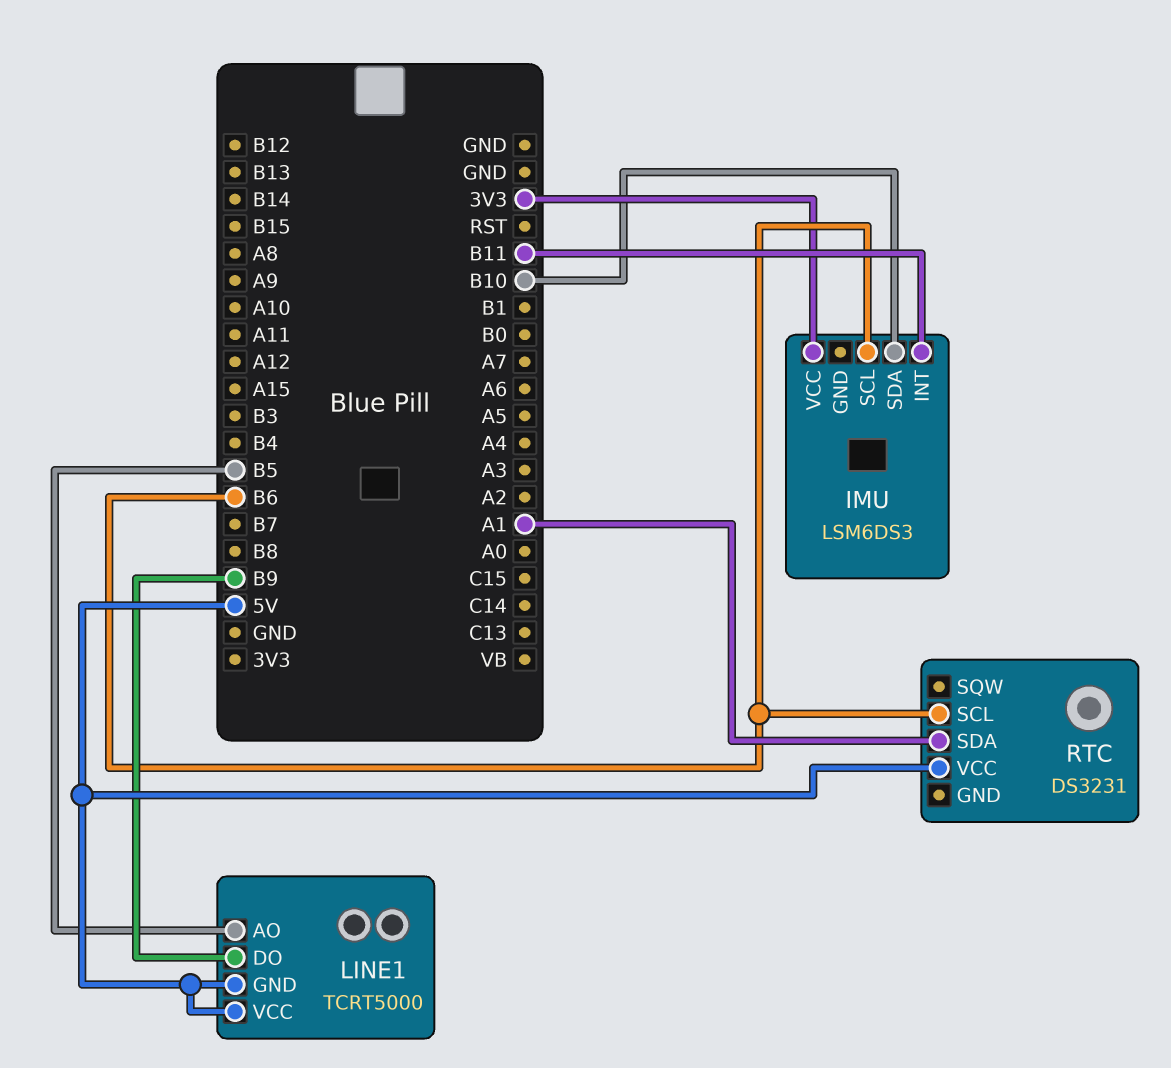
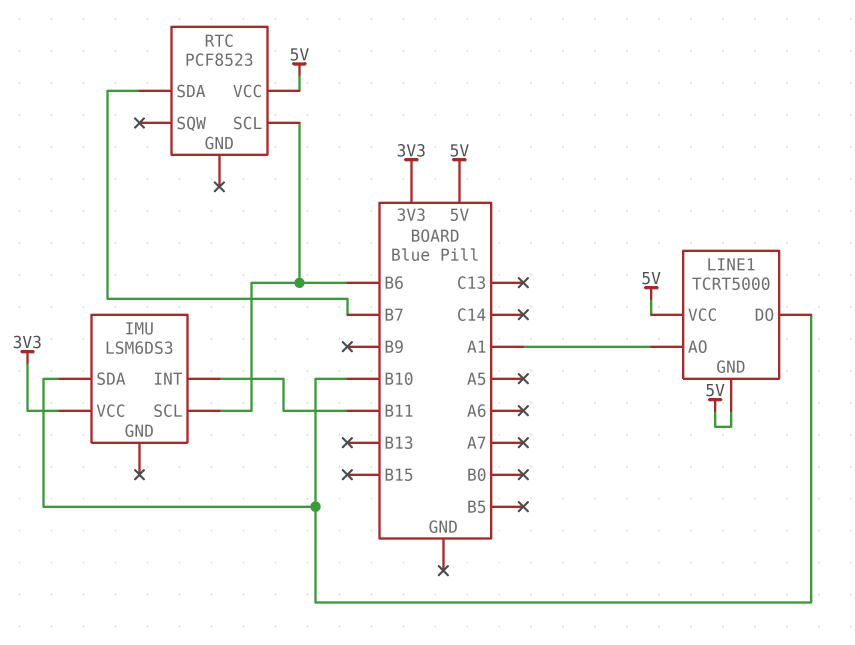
LINE1 pin AO: B5 -> A1
LINE1 pin DO: B9 -> B10
RTC: DS3231 -> PCF8523
RTC pin SDA: A1 -> B7

